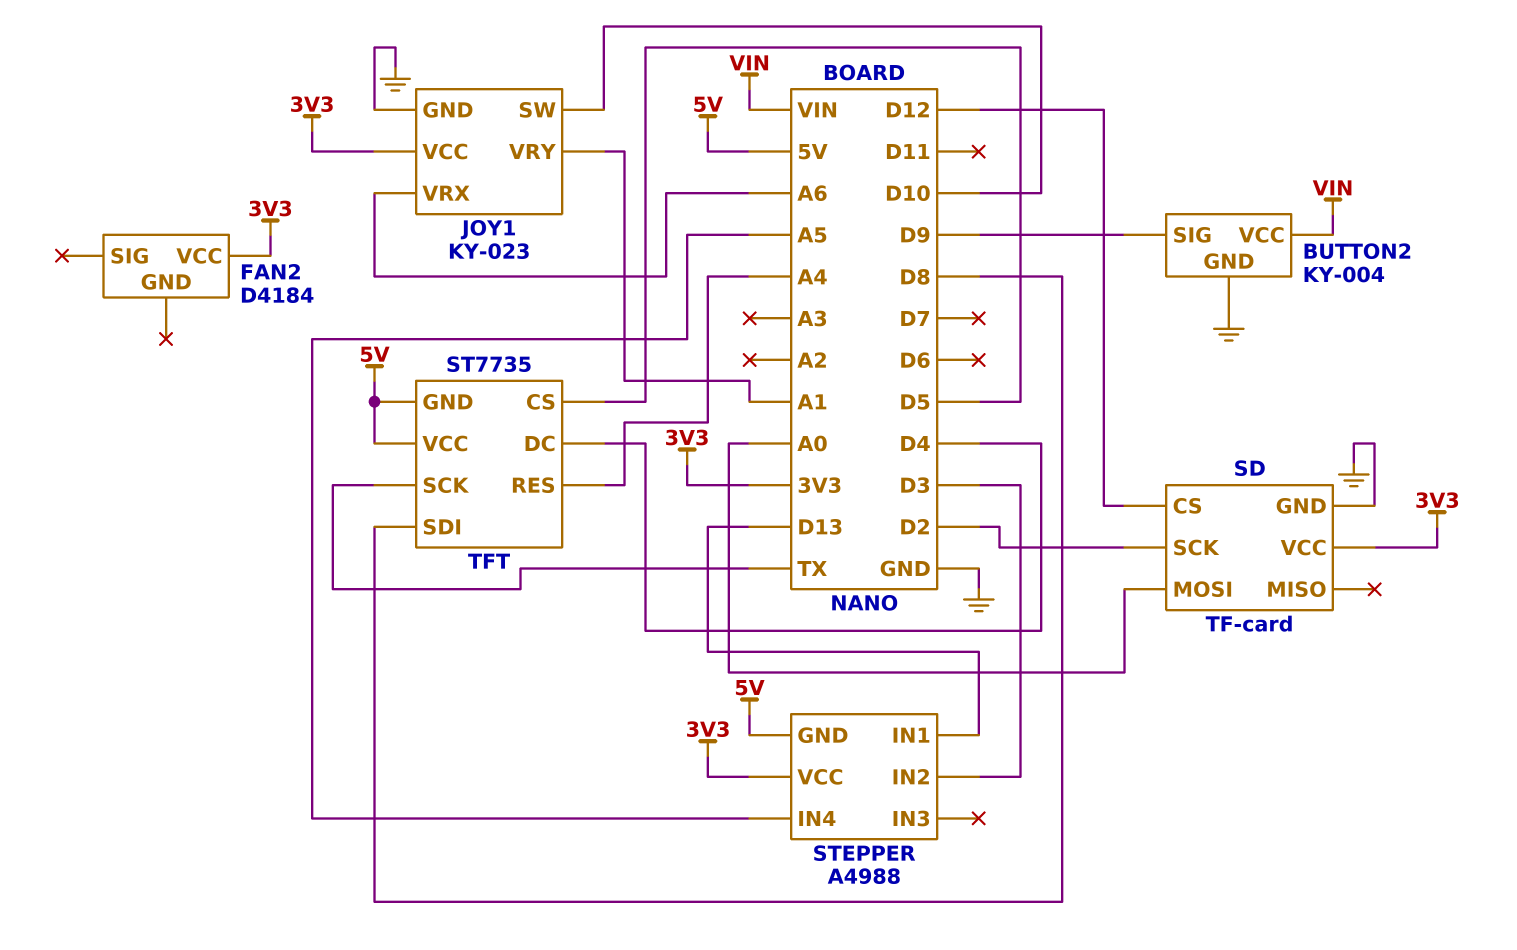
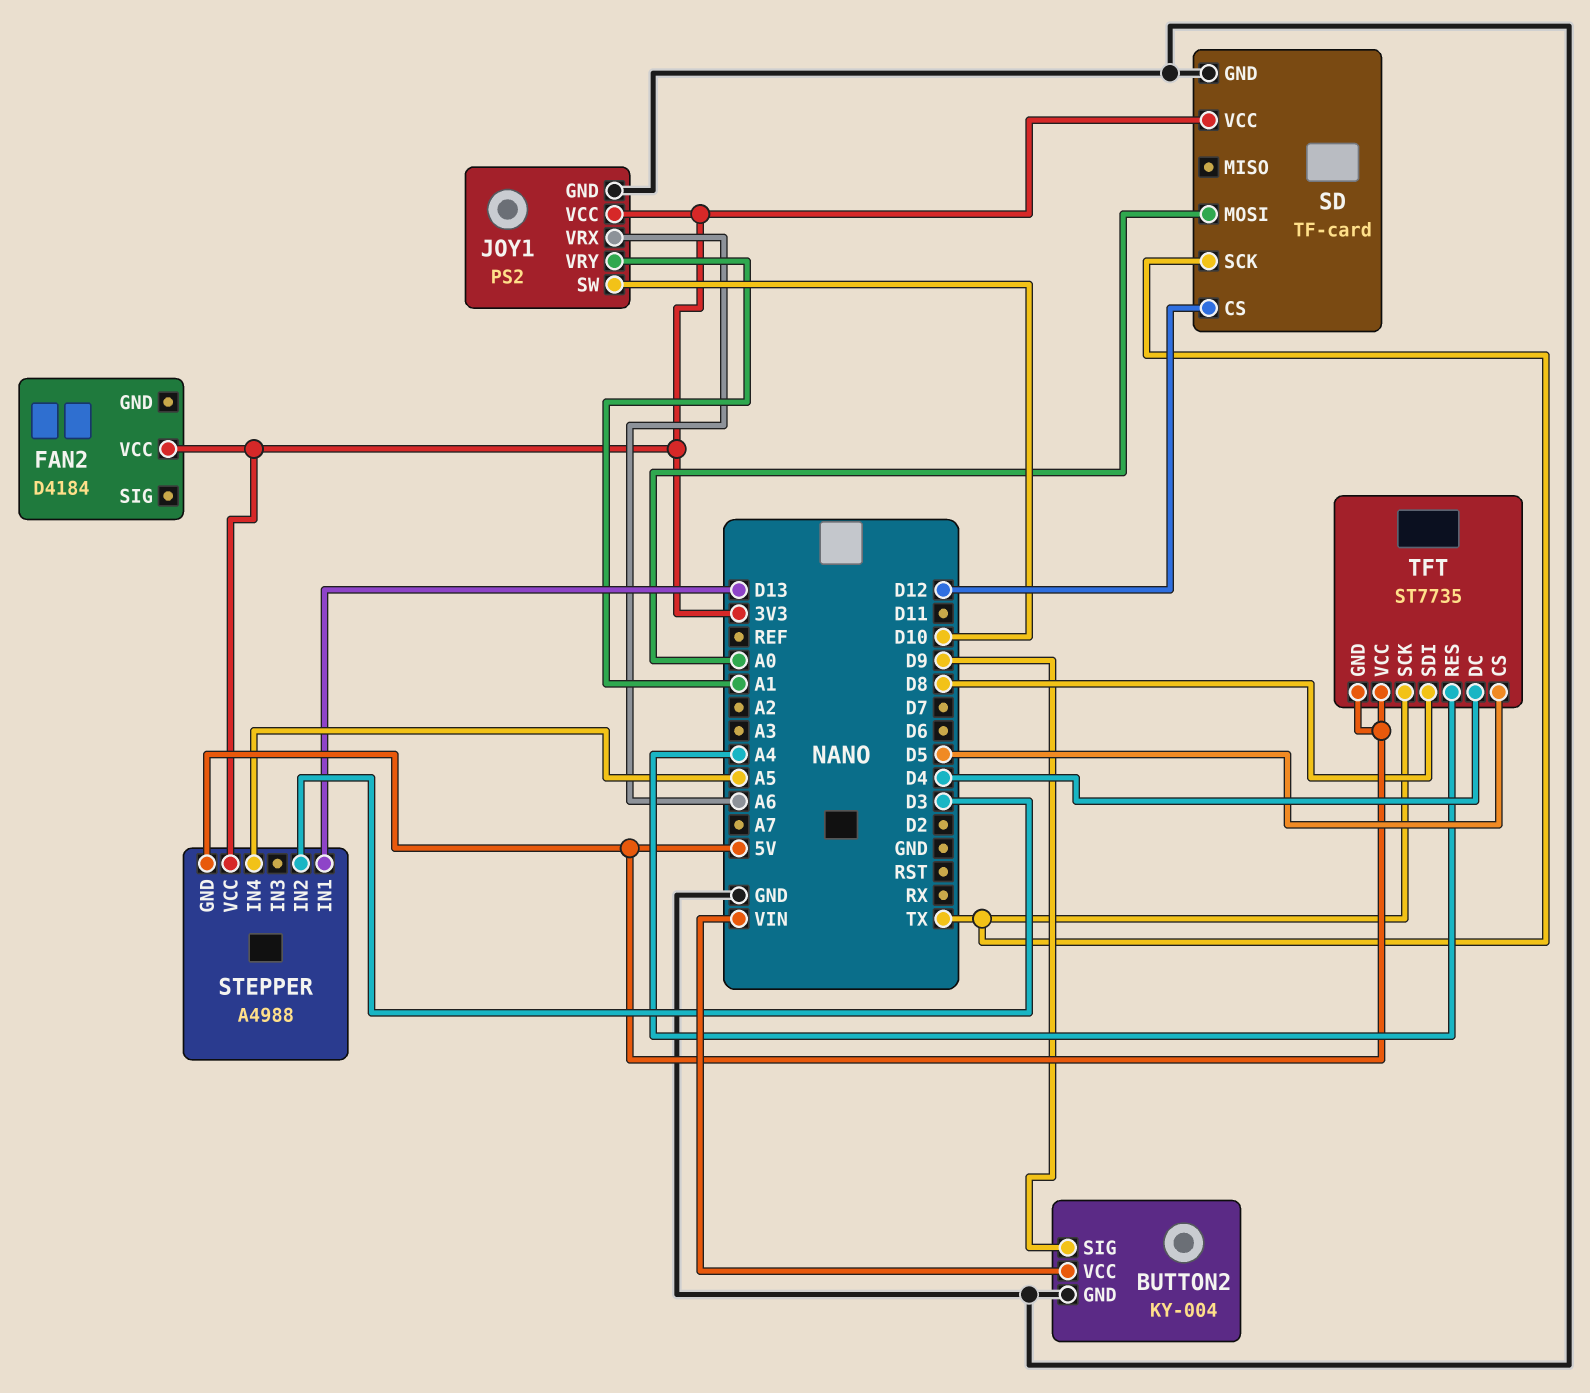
JOY1: KY-023 -> PS2
SD pin SCK: D2 -> TX

